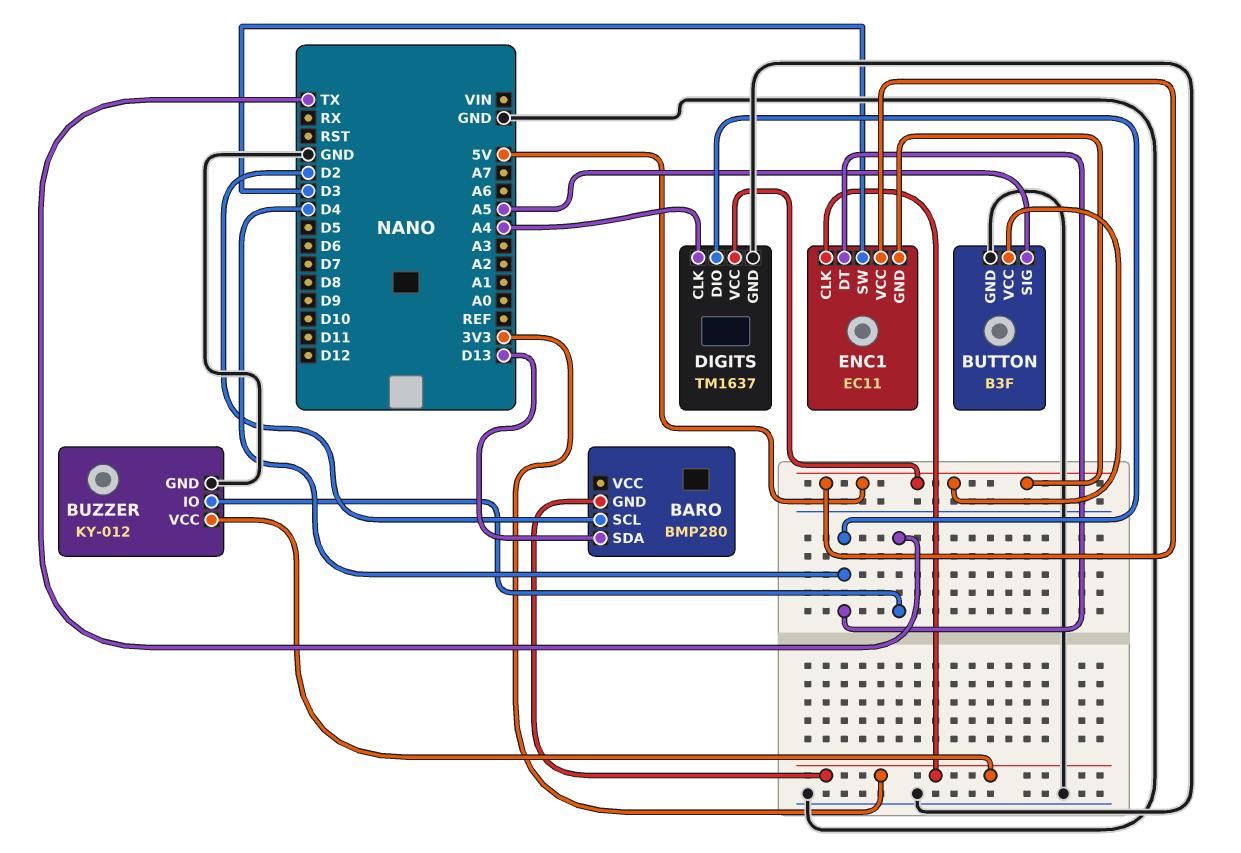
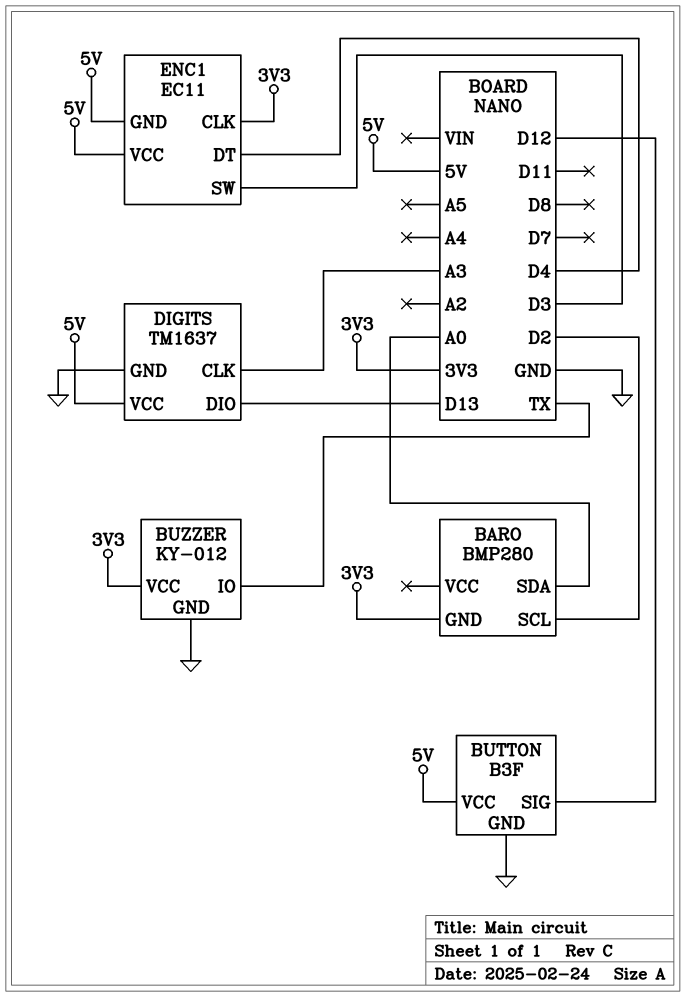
BARO pin SDA: D13 -> A0
BUTTON pin SIG: A5 -> D12
DIGITS pin CLK: A4 -> A3
DIGITS pin DIO: D4 -> D13

